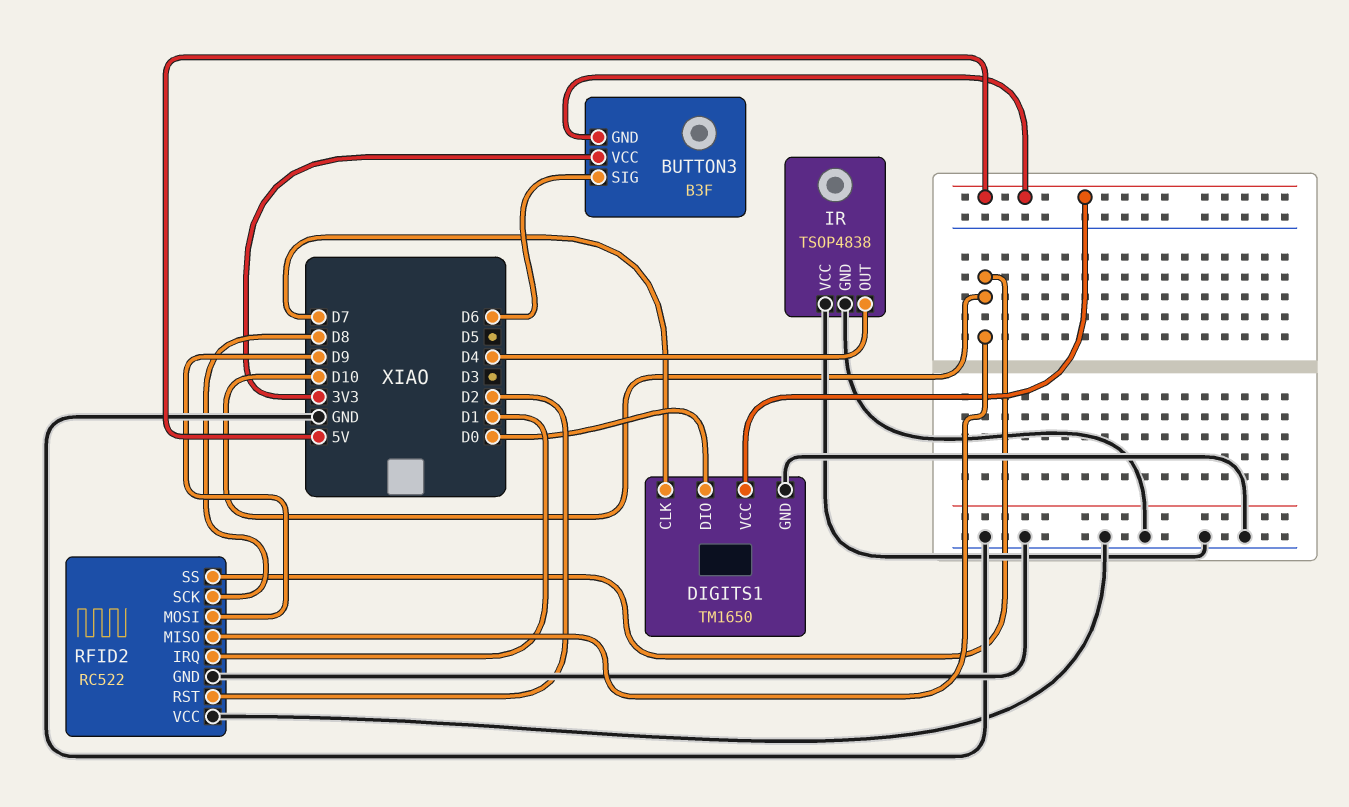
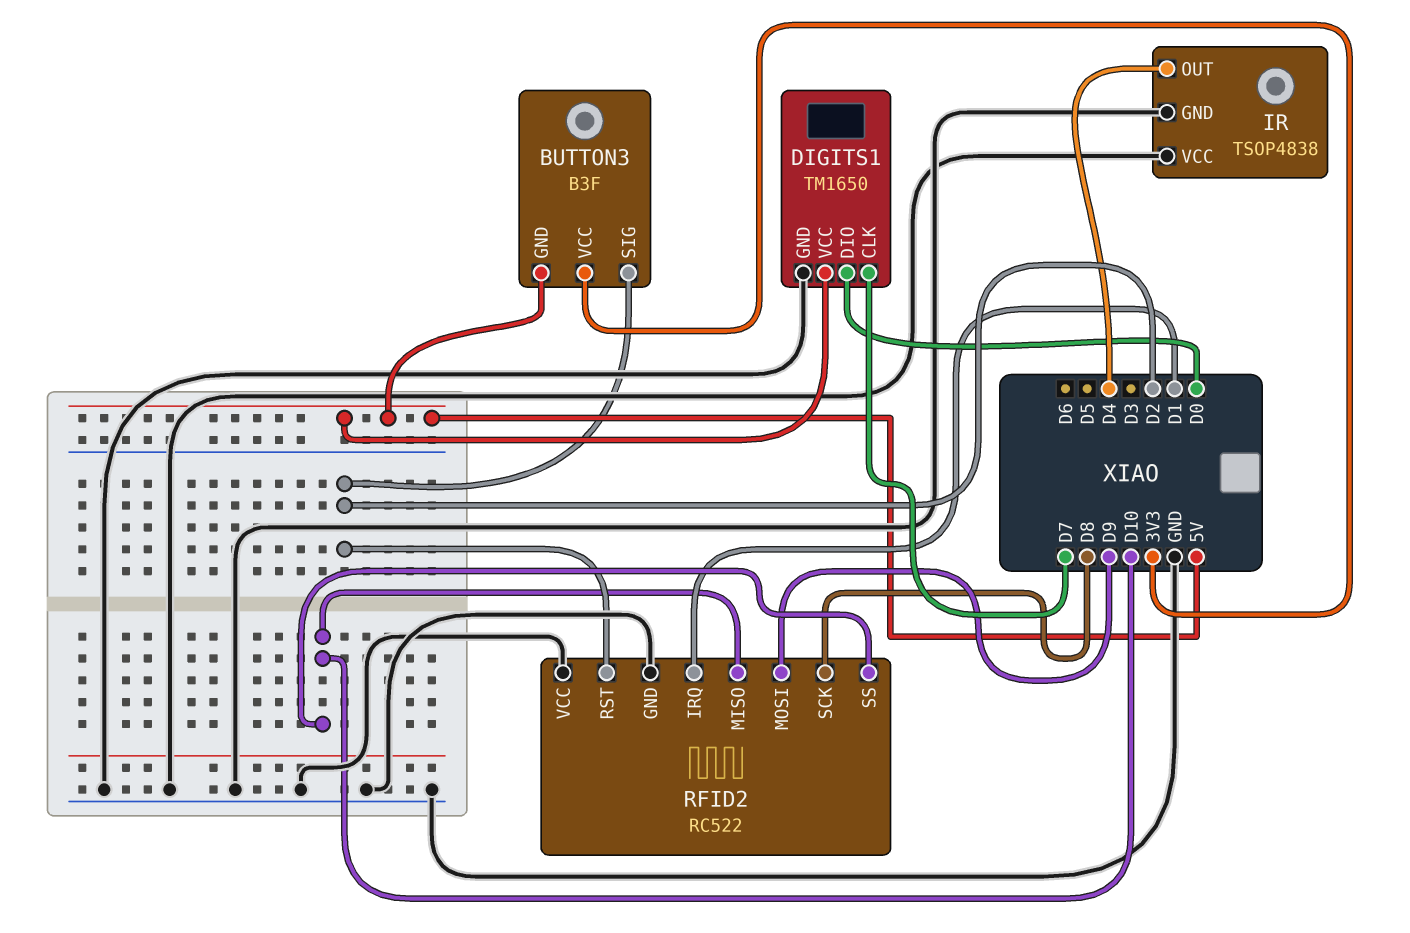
BUTTON3 pin SIG: D6 -> D2

